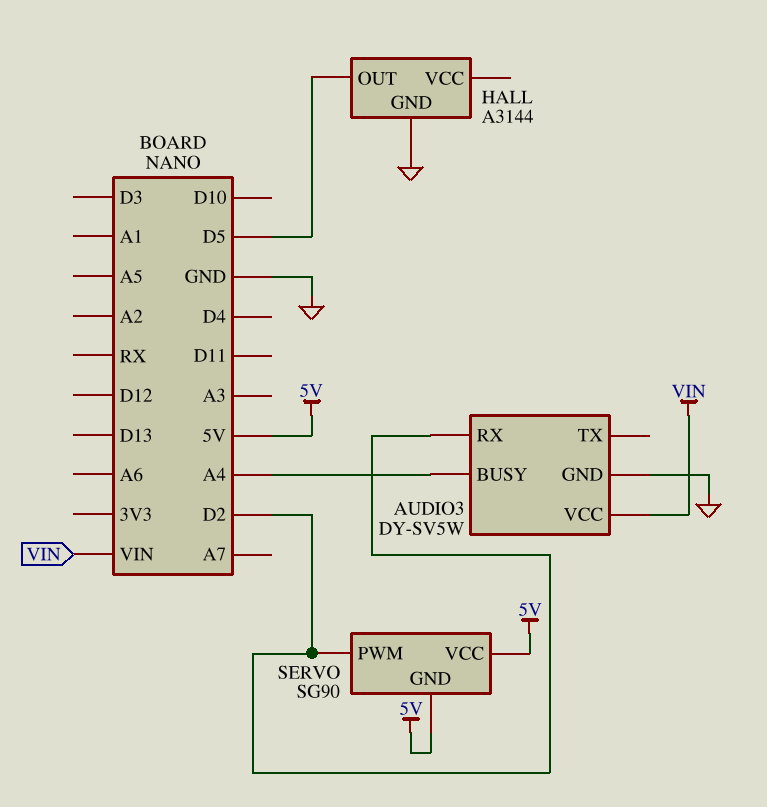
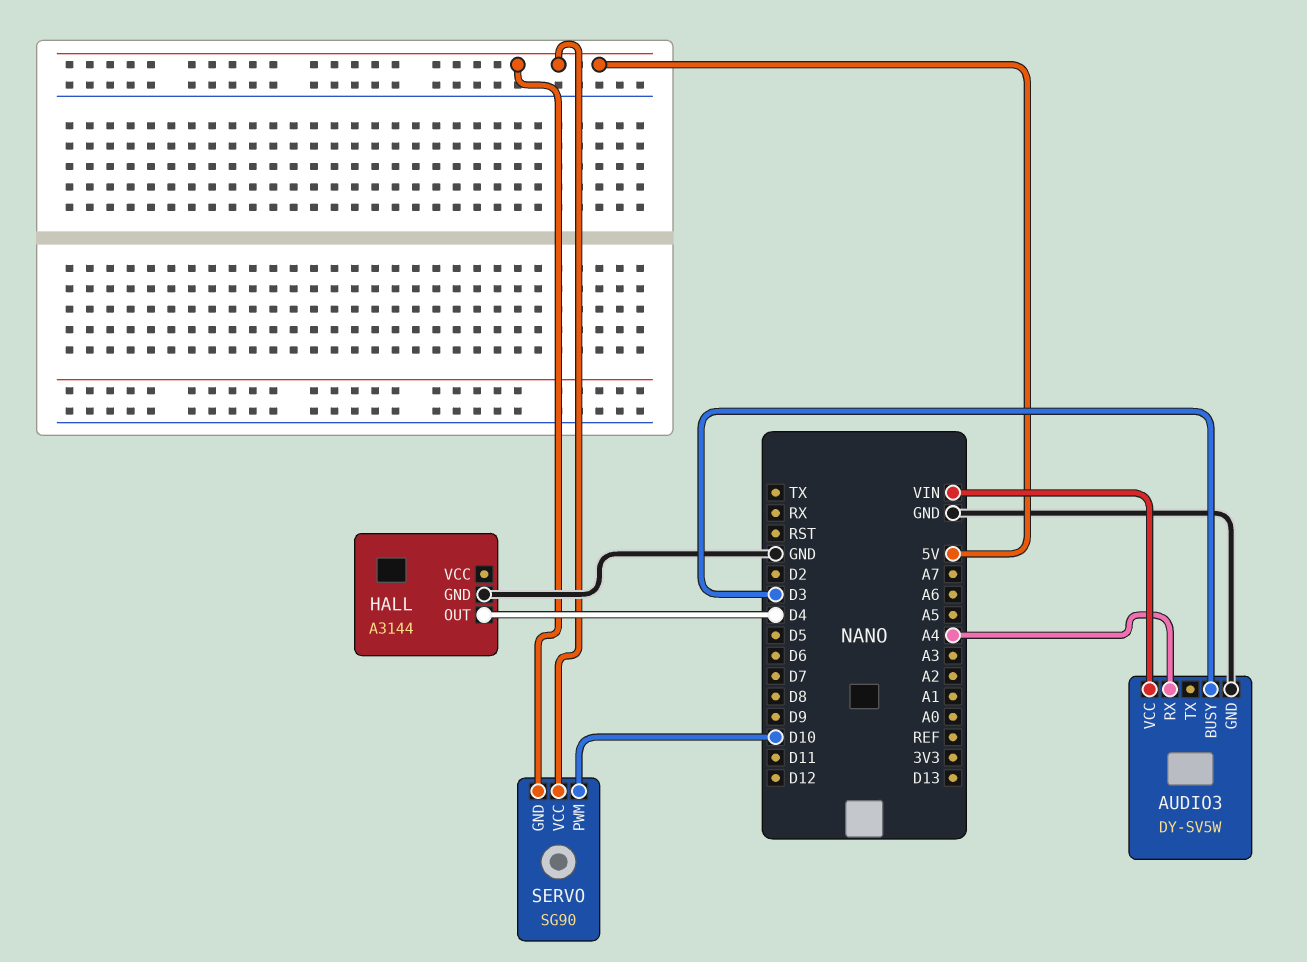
AUDIO3 pin BUSY: A4 -> D3
AUDIO3 pin RX: D2 -> A4
HALL pin OUT: D5 -> D4
SERVO pin PWM: D2 -> D10

